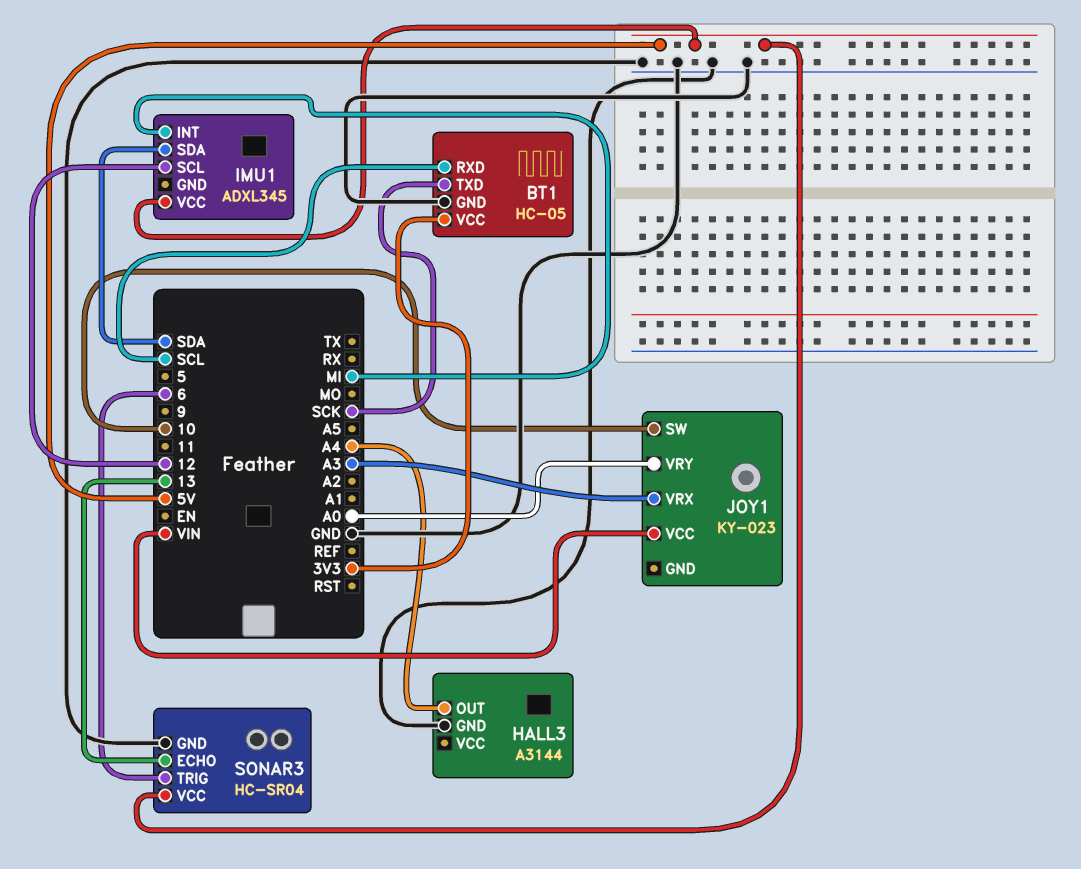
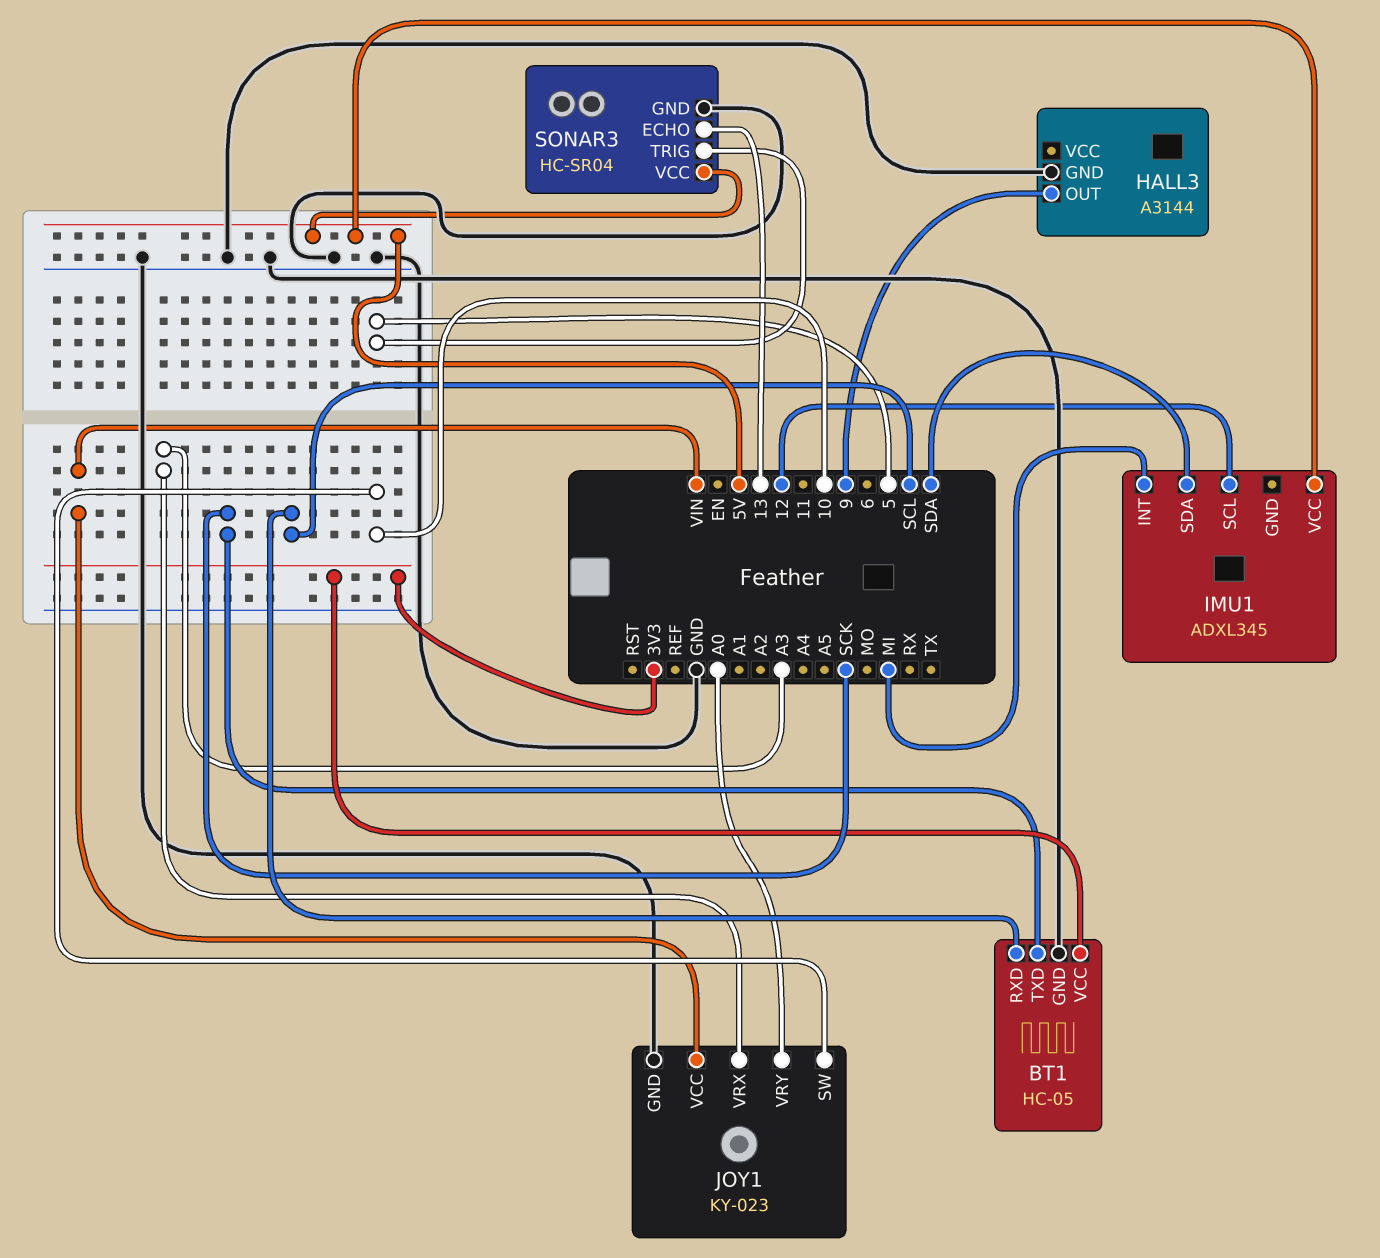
HALL3 pin OUT: A4 -> 9
JOY1 pin GND: none -> GND
SONAR3 pin TRIG: 6 -> 5

